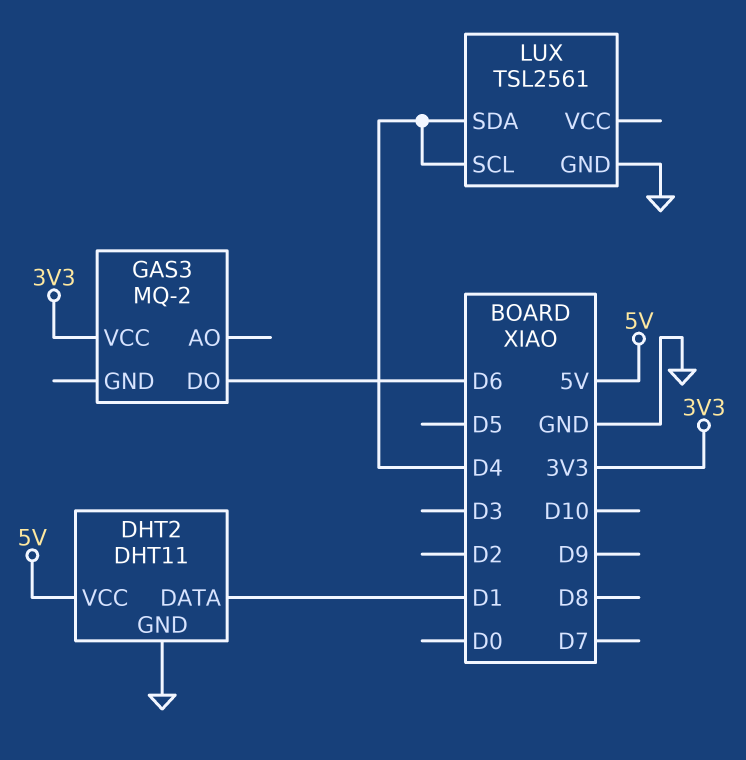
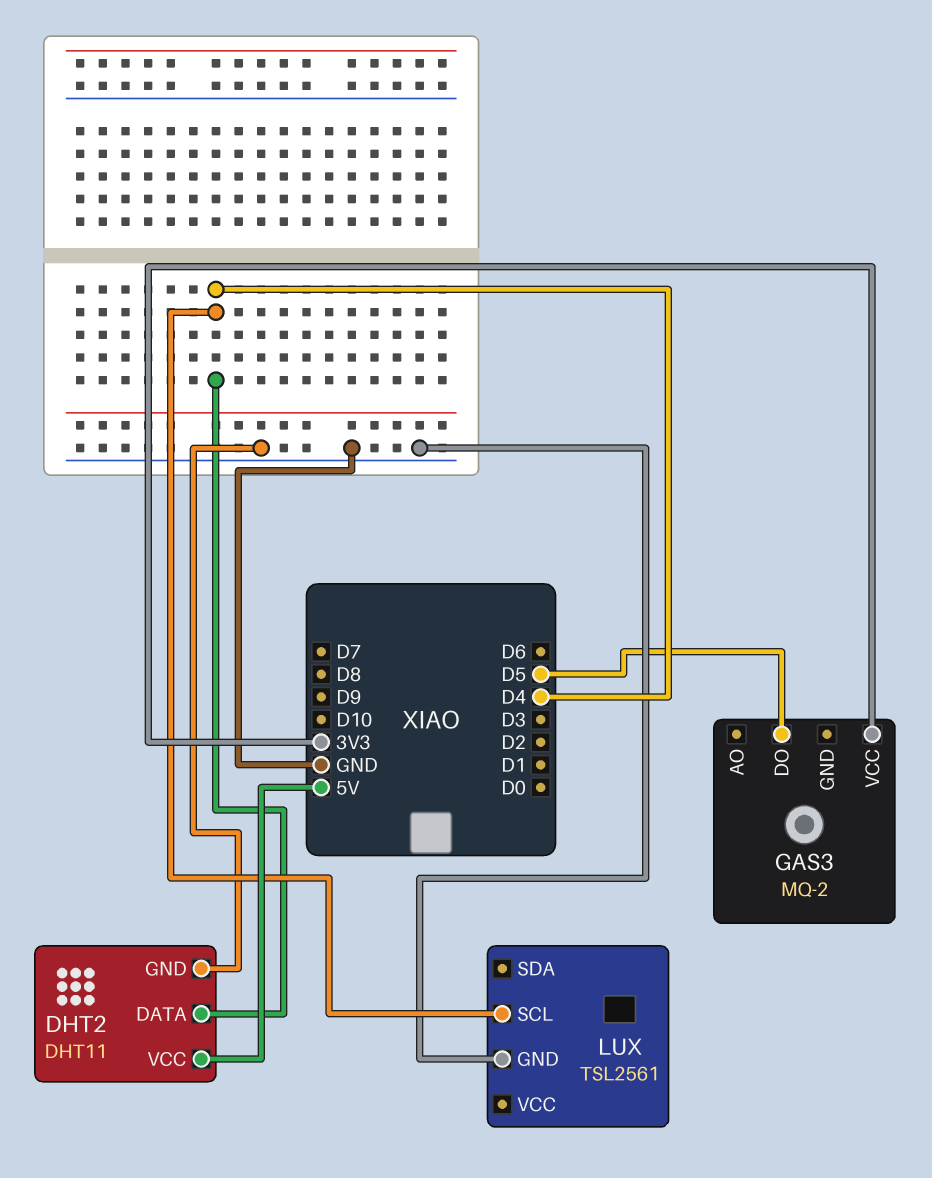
DHT2 pin DATA: D1 -> D4
GAS3 pin DO: D6 -> D5
LUX pin SDA: D4 -> none

